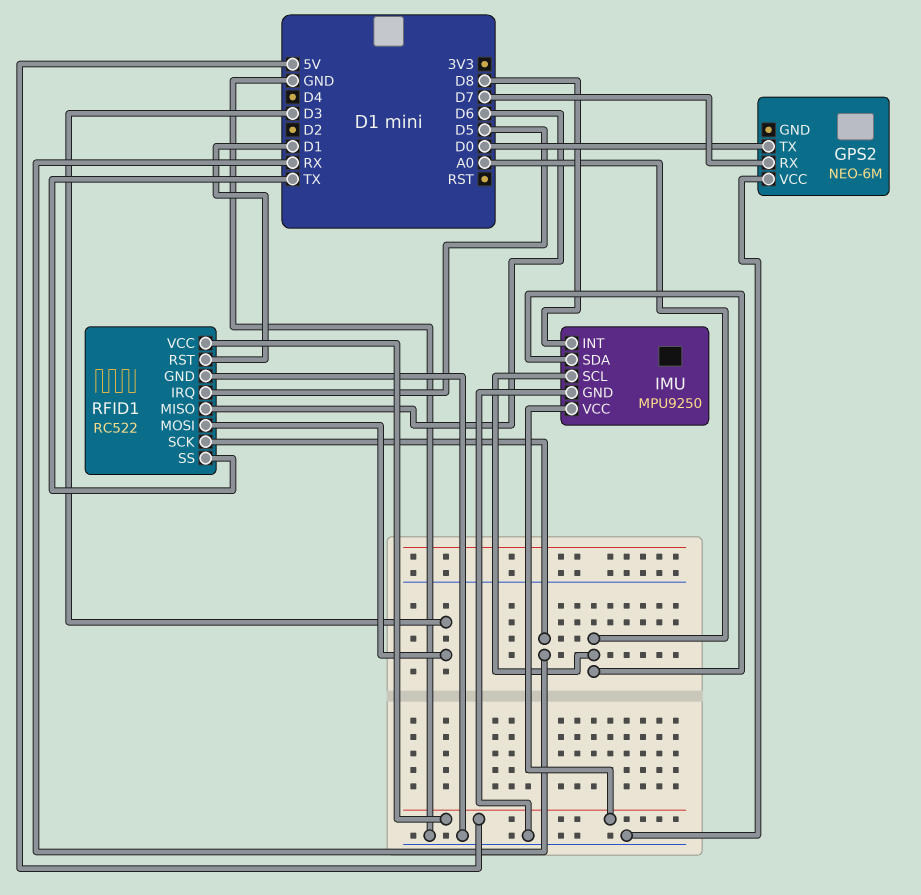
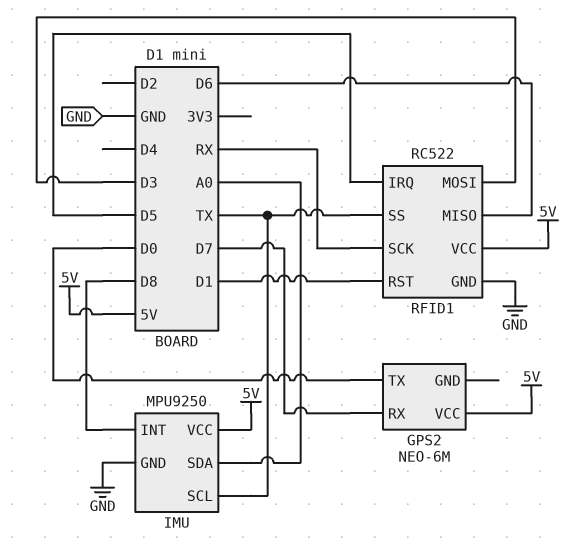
GPS2 pin VCC: GND -> 5V
IMU pin SCL: A0 -> TX

